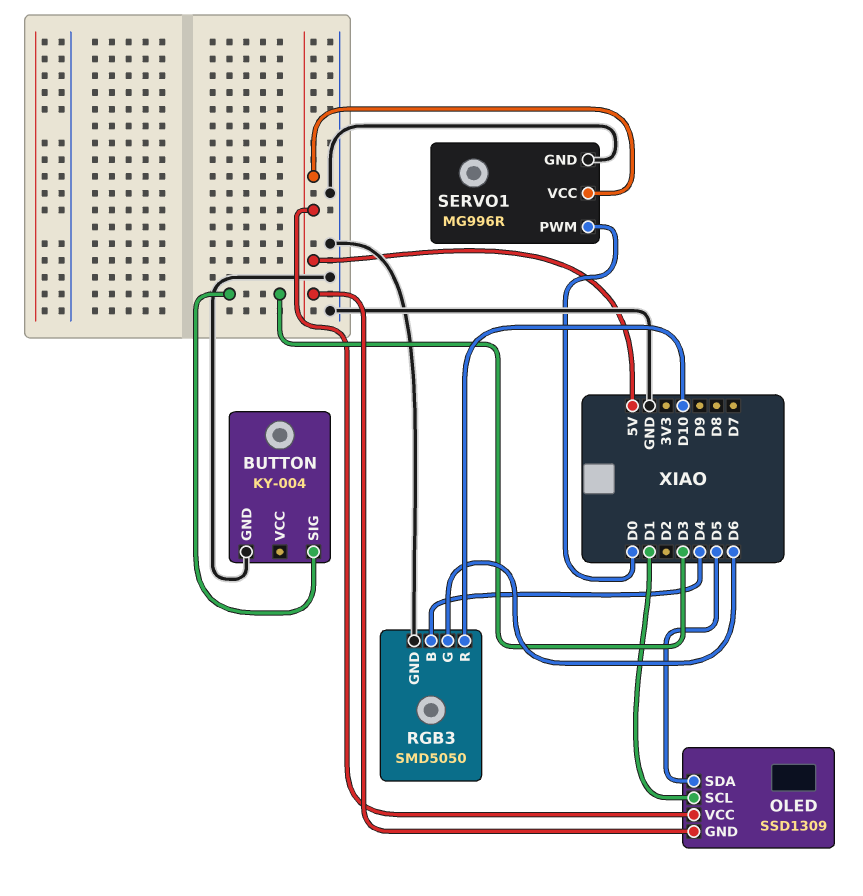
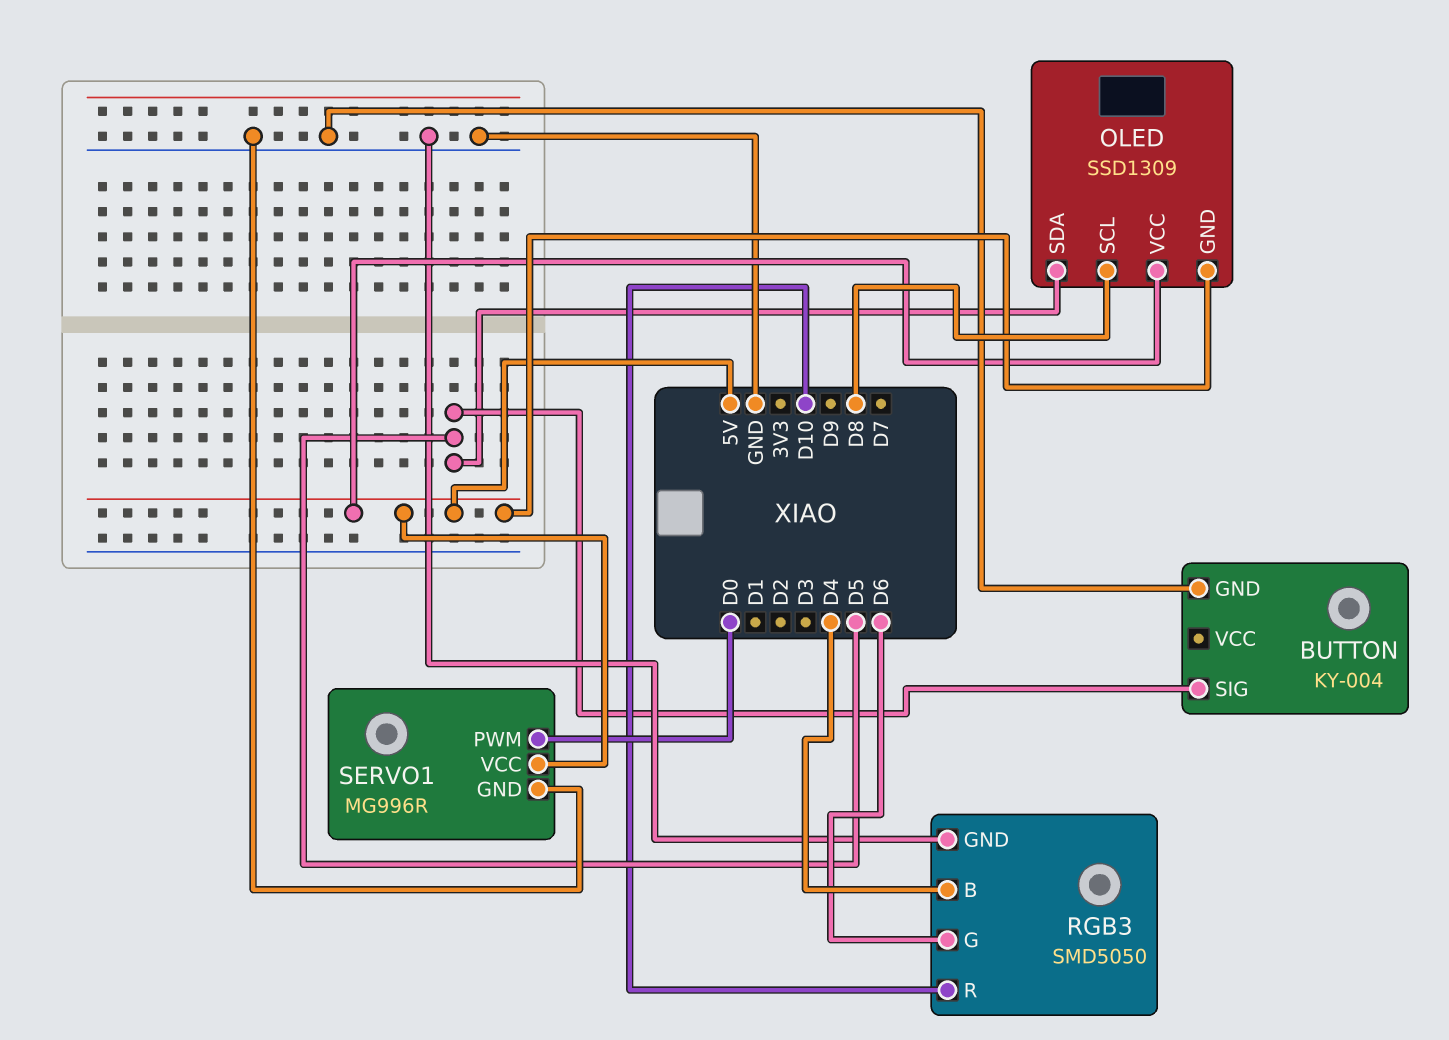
BUTTON pin SIG: D3 -> D5
OLED pin SCL: D1 -> D8

